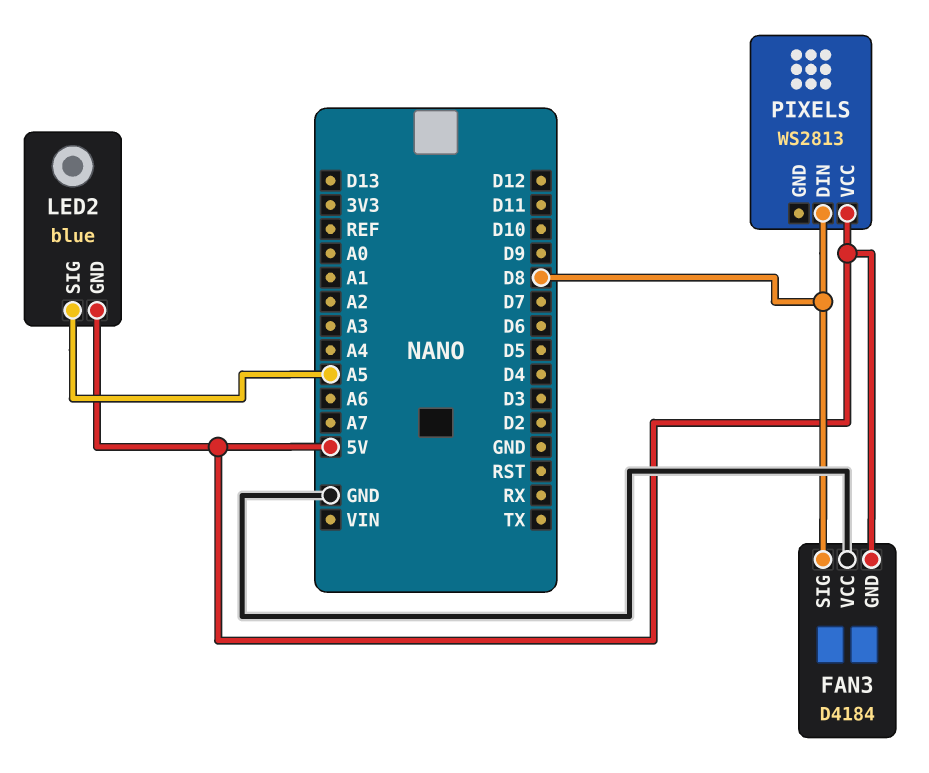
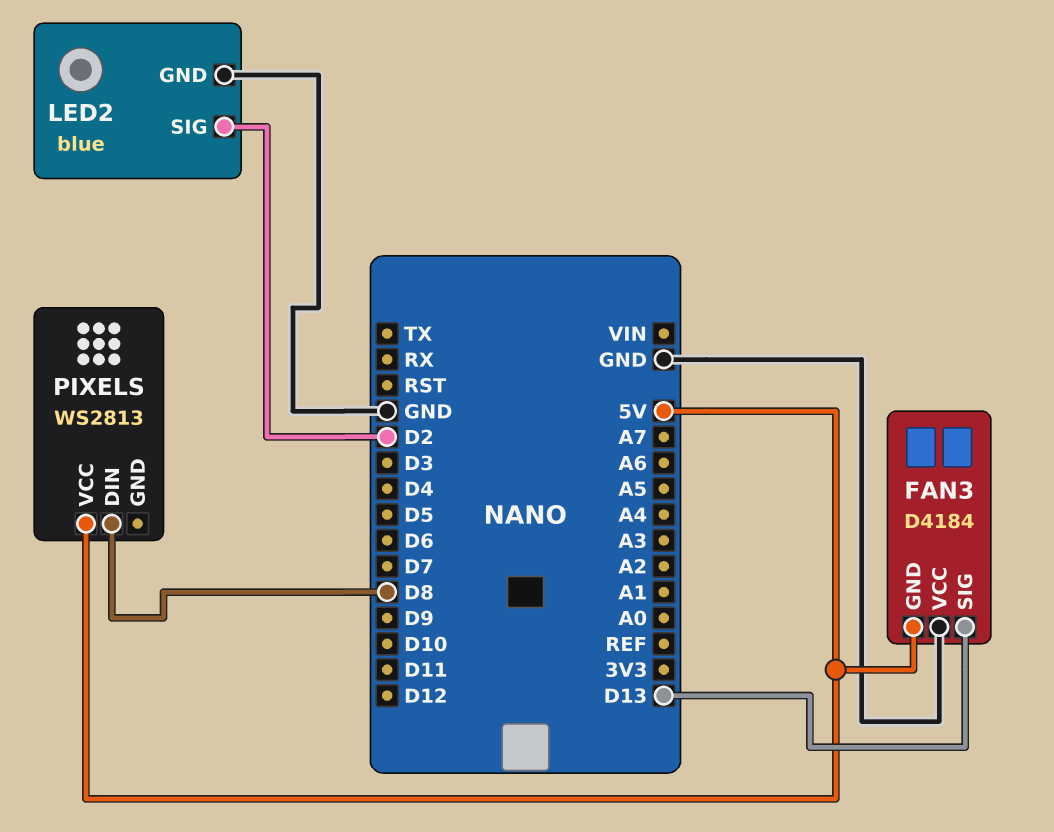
FAN3 pin SIG: D8 -> D13
LED2 pin GND: 5V -> GND
LED2 pin SIG: A5 -> D2

